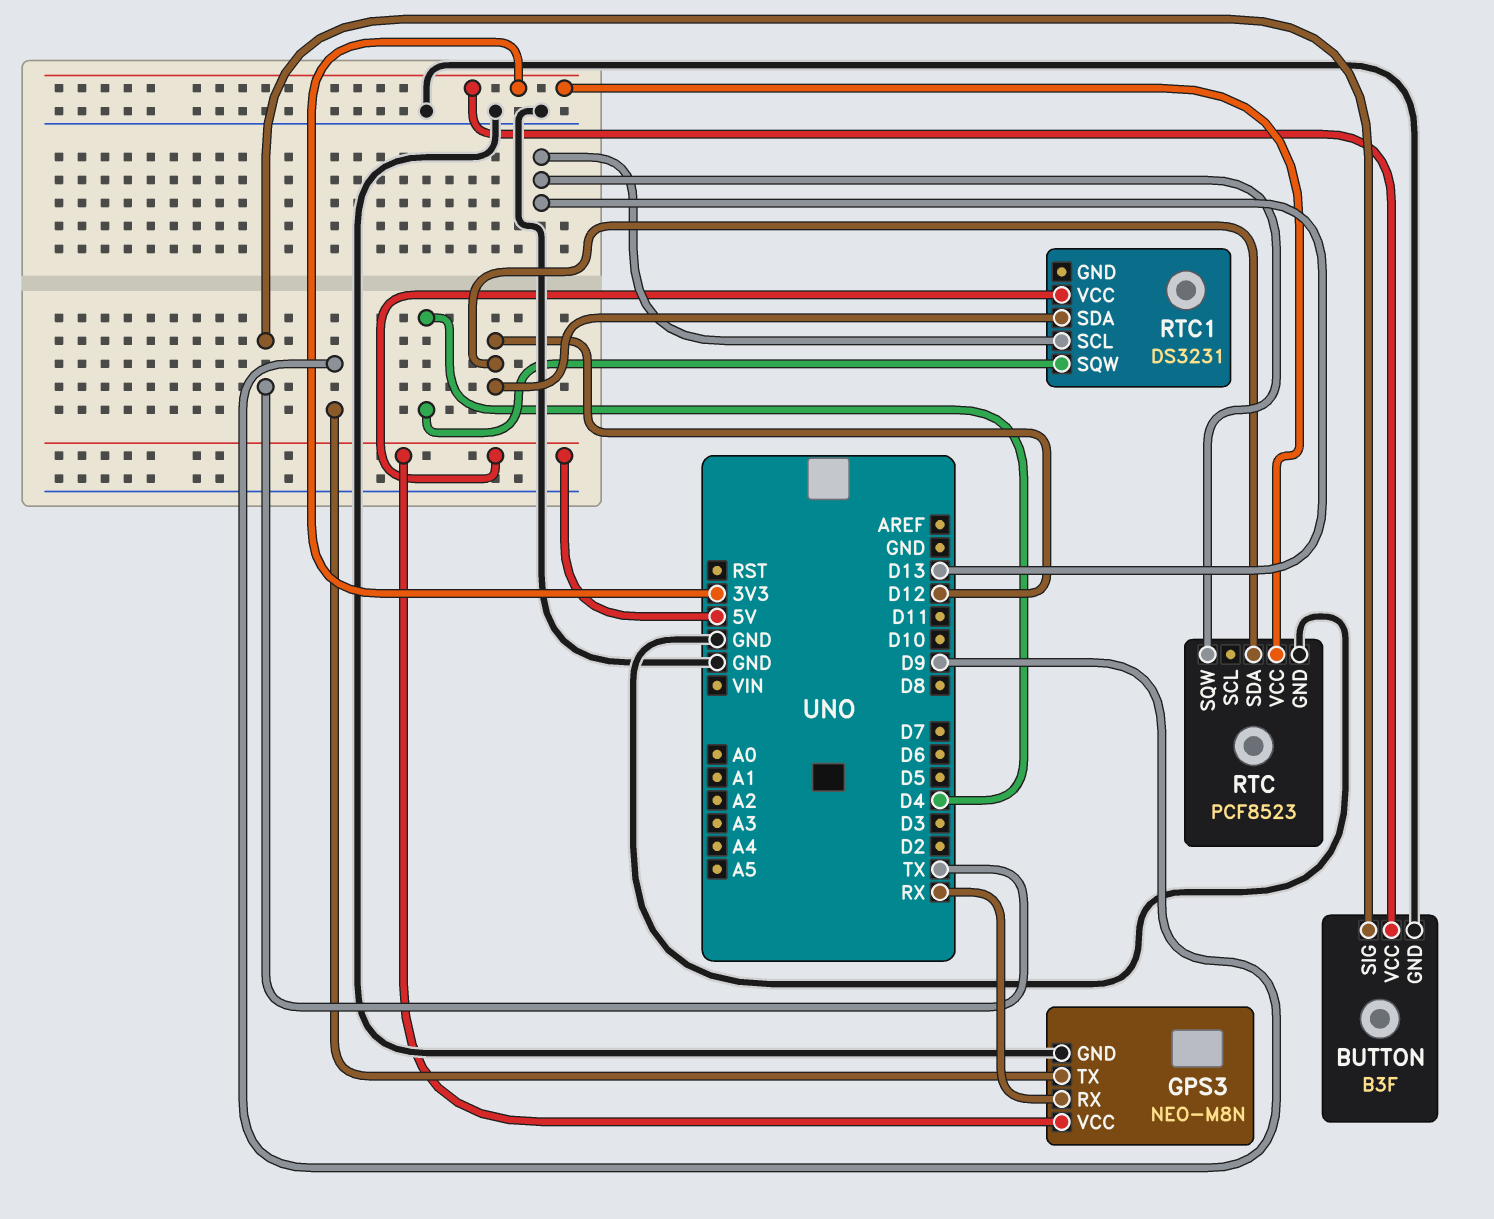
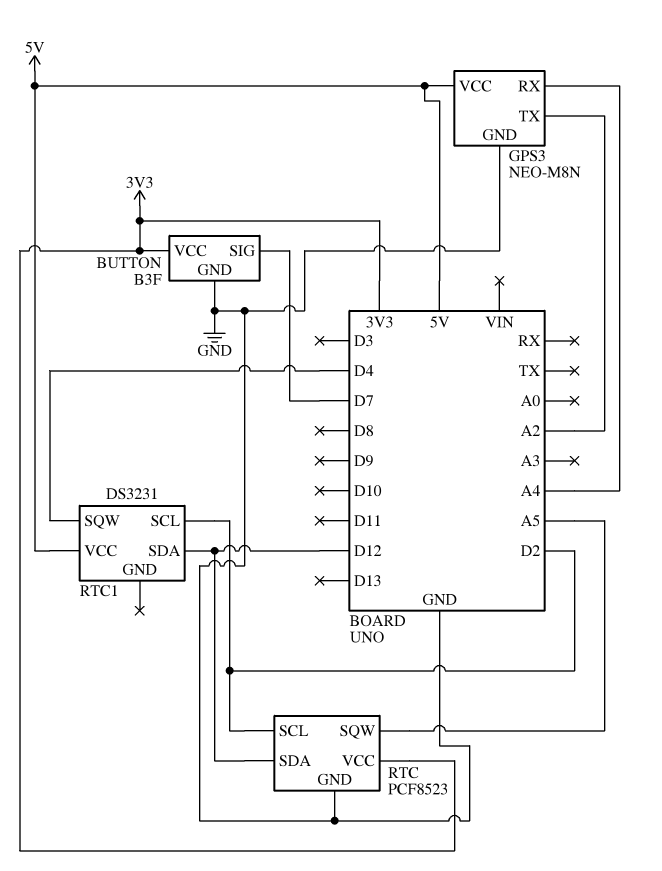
BUTTON pin SIG: TX -> D7
GPS3 pin RX: RX -> A4
GPS3 pin TX: D9 -> A2
RTC pin SCL: none -> D2
RTC pin SQW: D13 -> A5
RTC1 pin SCL: D13 -> D2

